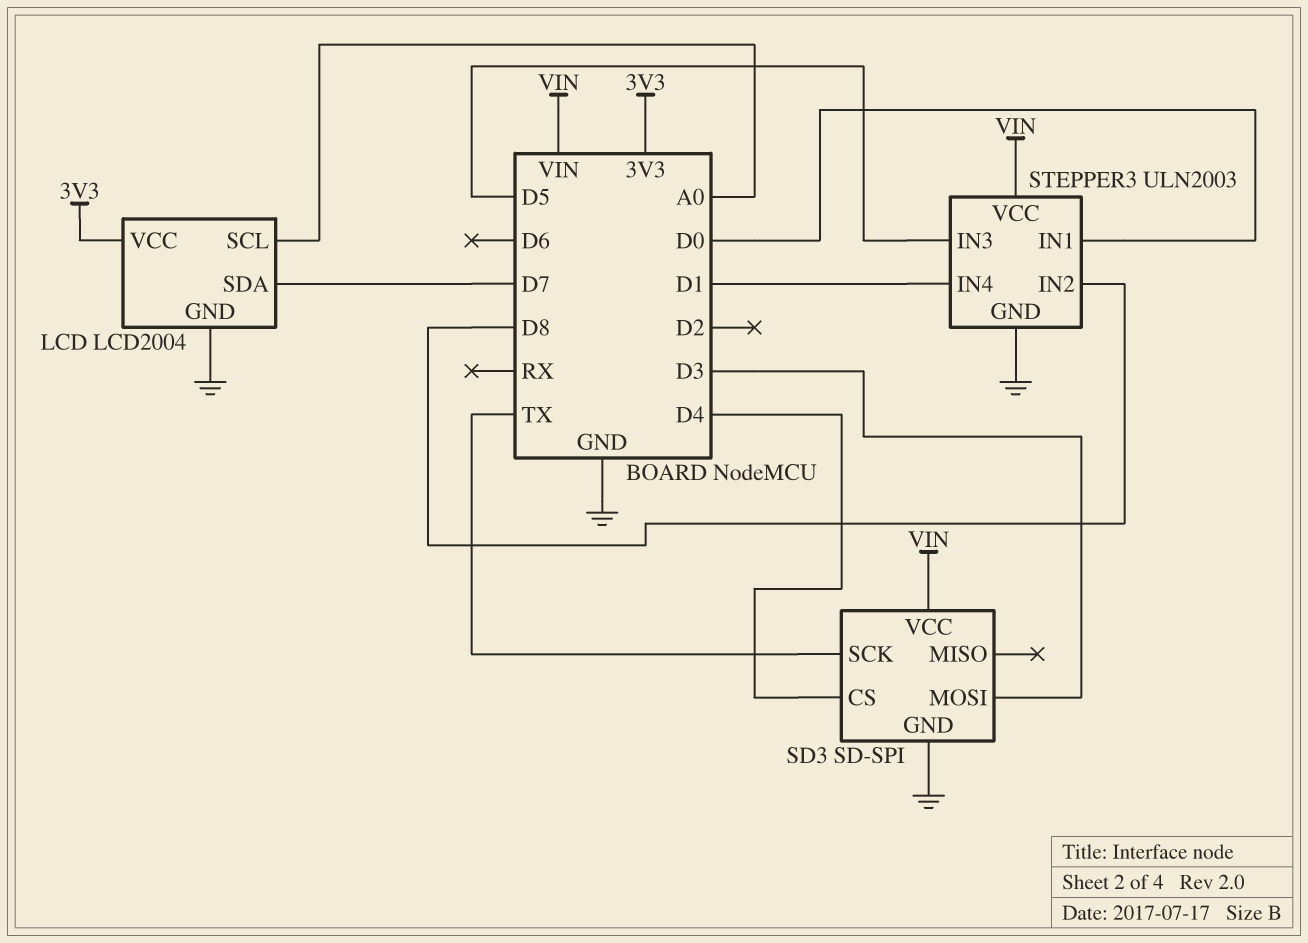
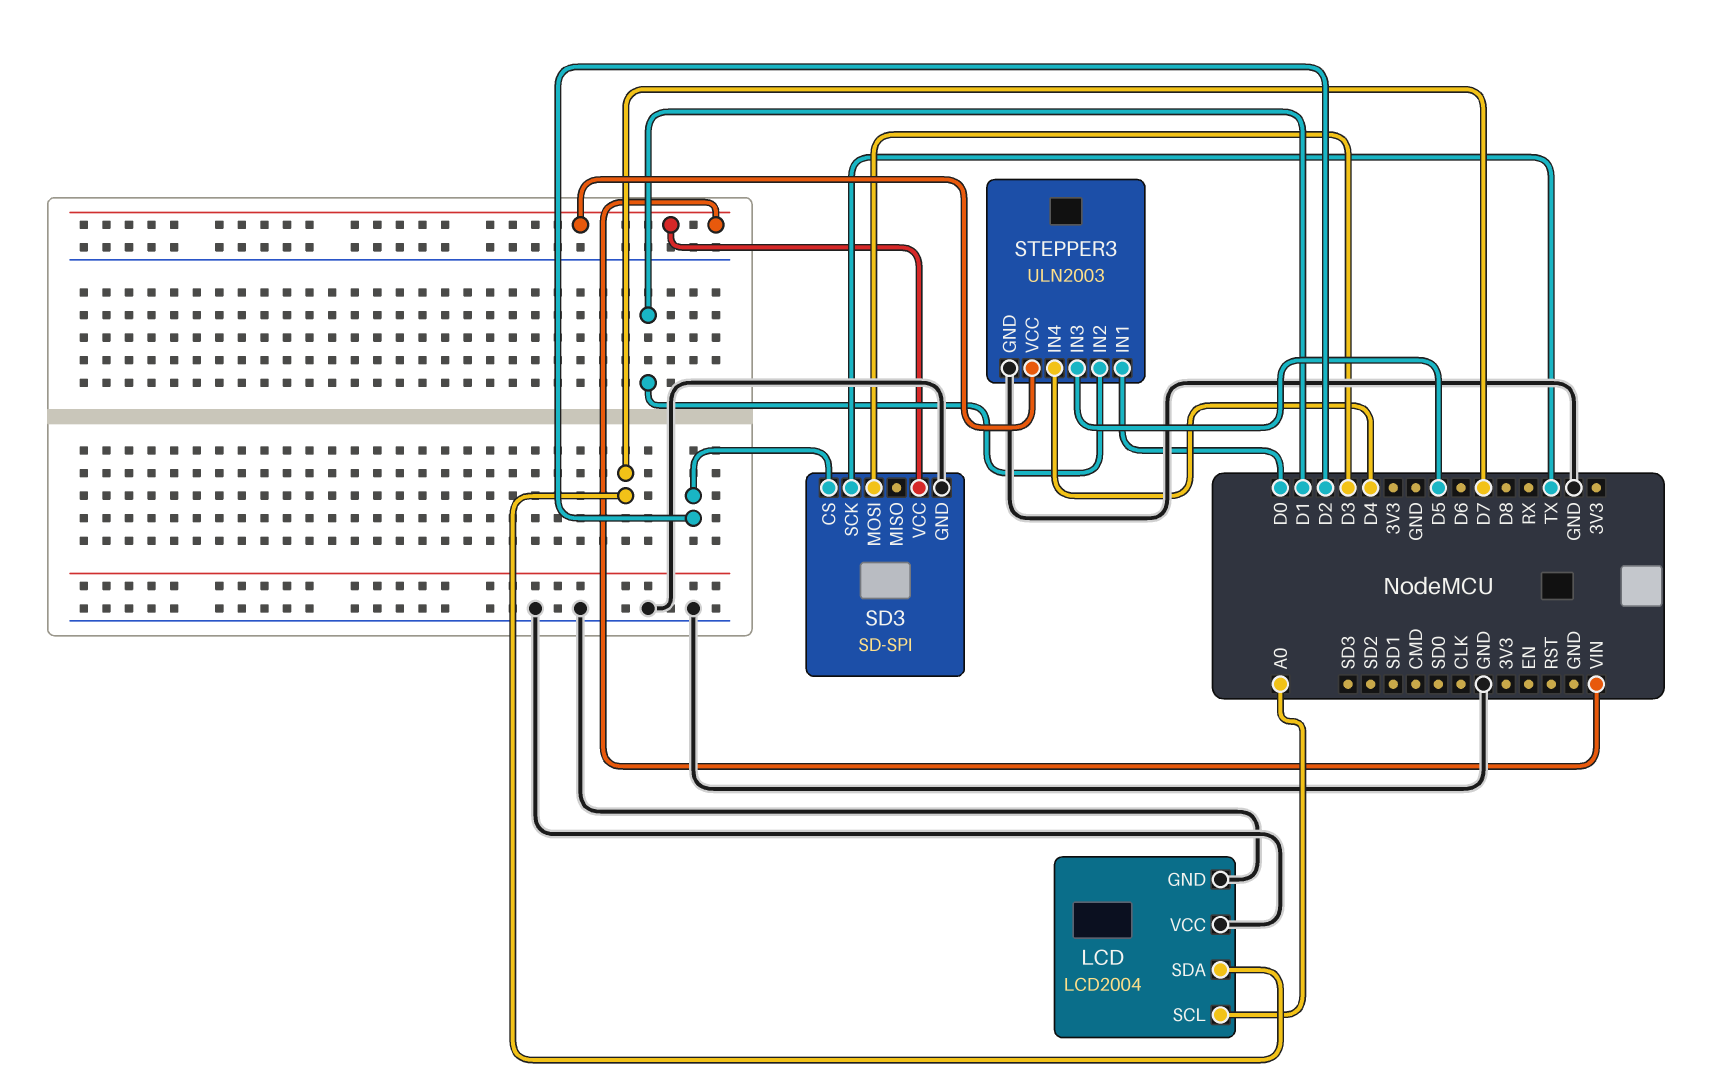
LCD pin VCC: 3V3 -> GND
SD3 pin CS: D4 -> D2
STEPPER3 pin IN2: D8 -> D1
STEPPER3 pin IN4: D1 -> D4

